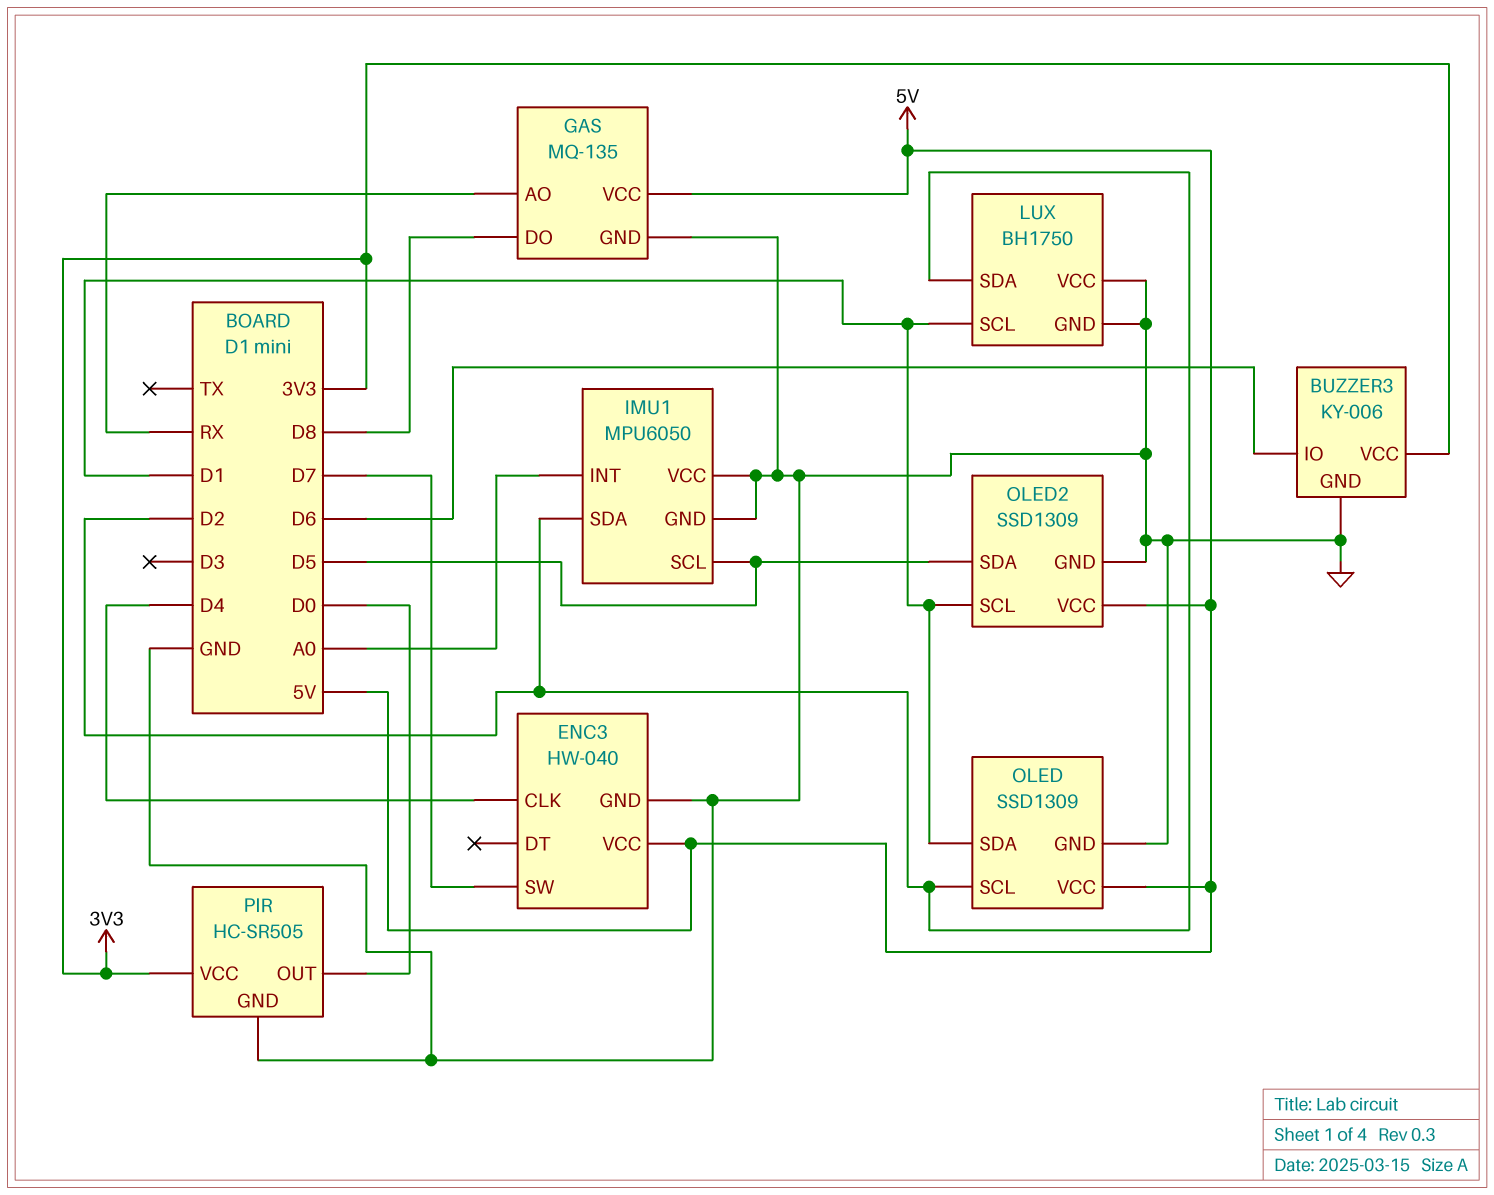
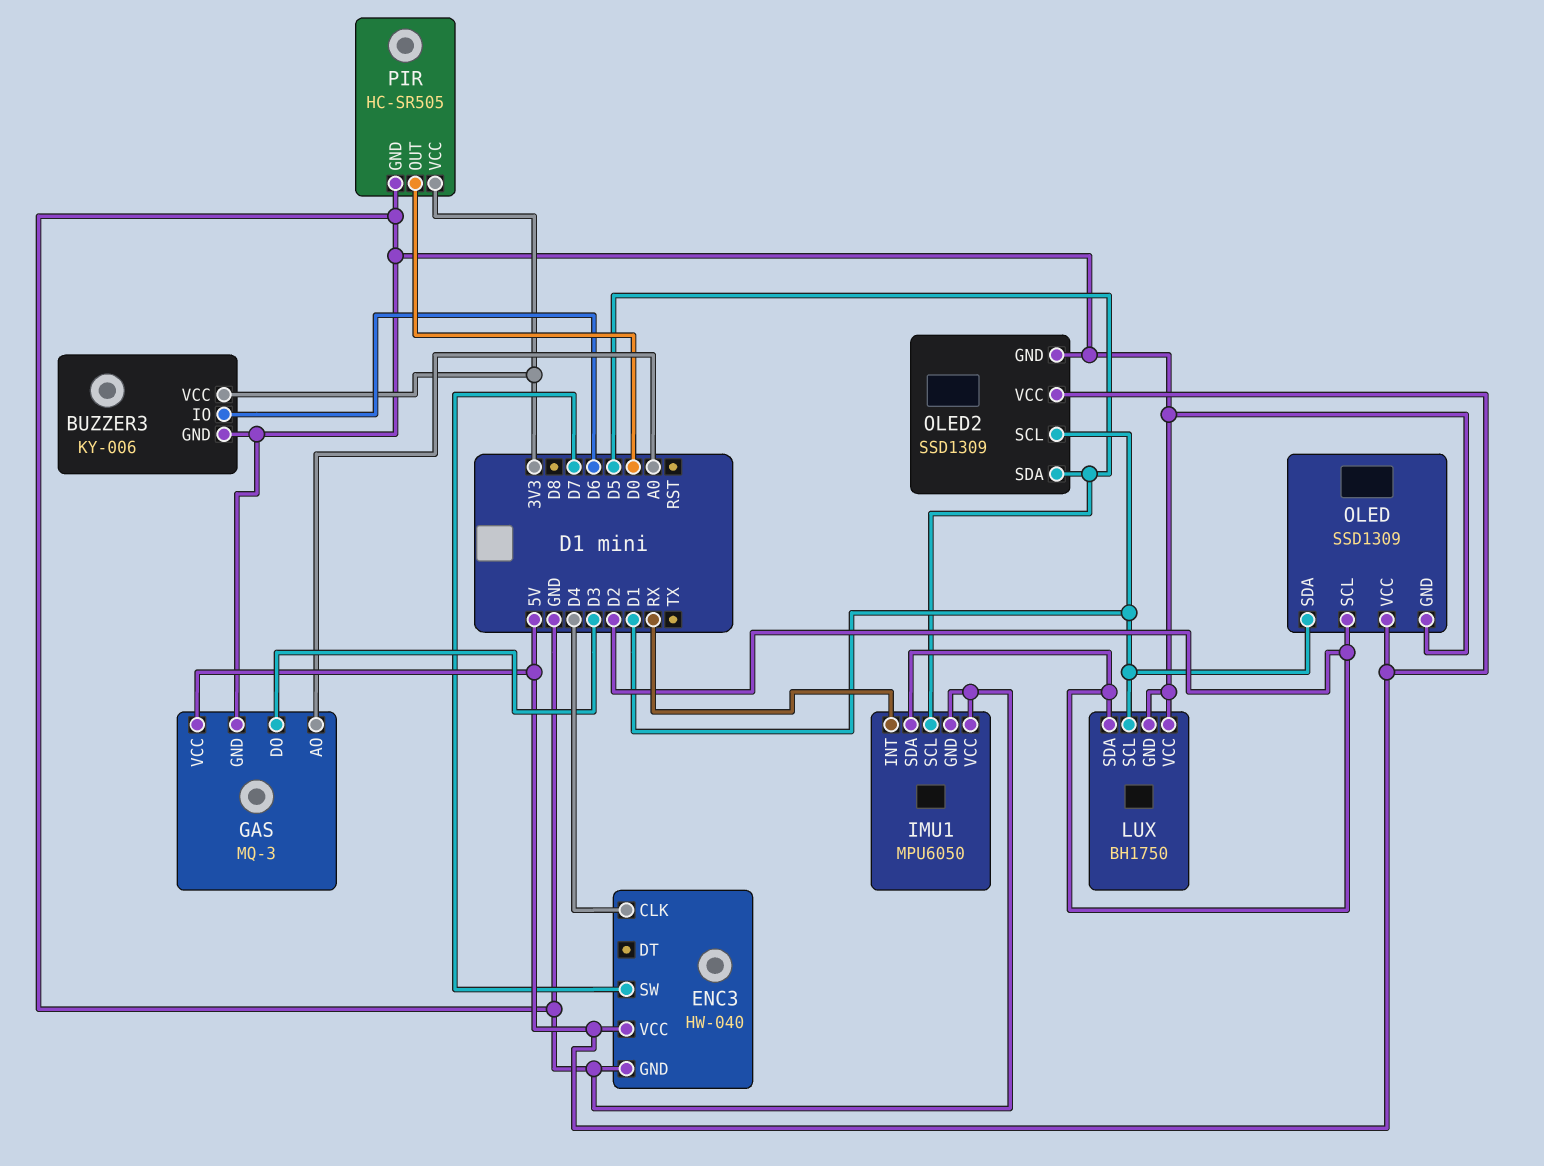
GAS: MQ-135 -> MQ-3
GAS pin AO: RX -> A0
GAS pin DO: D8 -> D3
IMU1 pin INT: A0 -> RX

